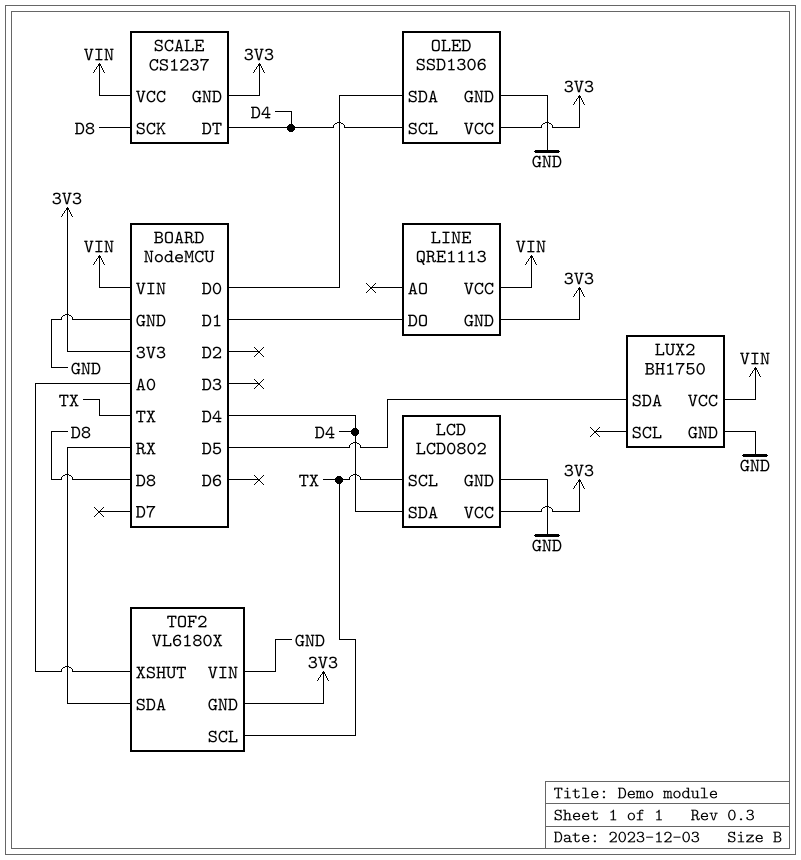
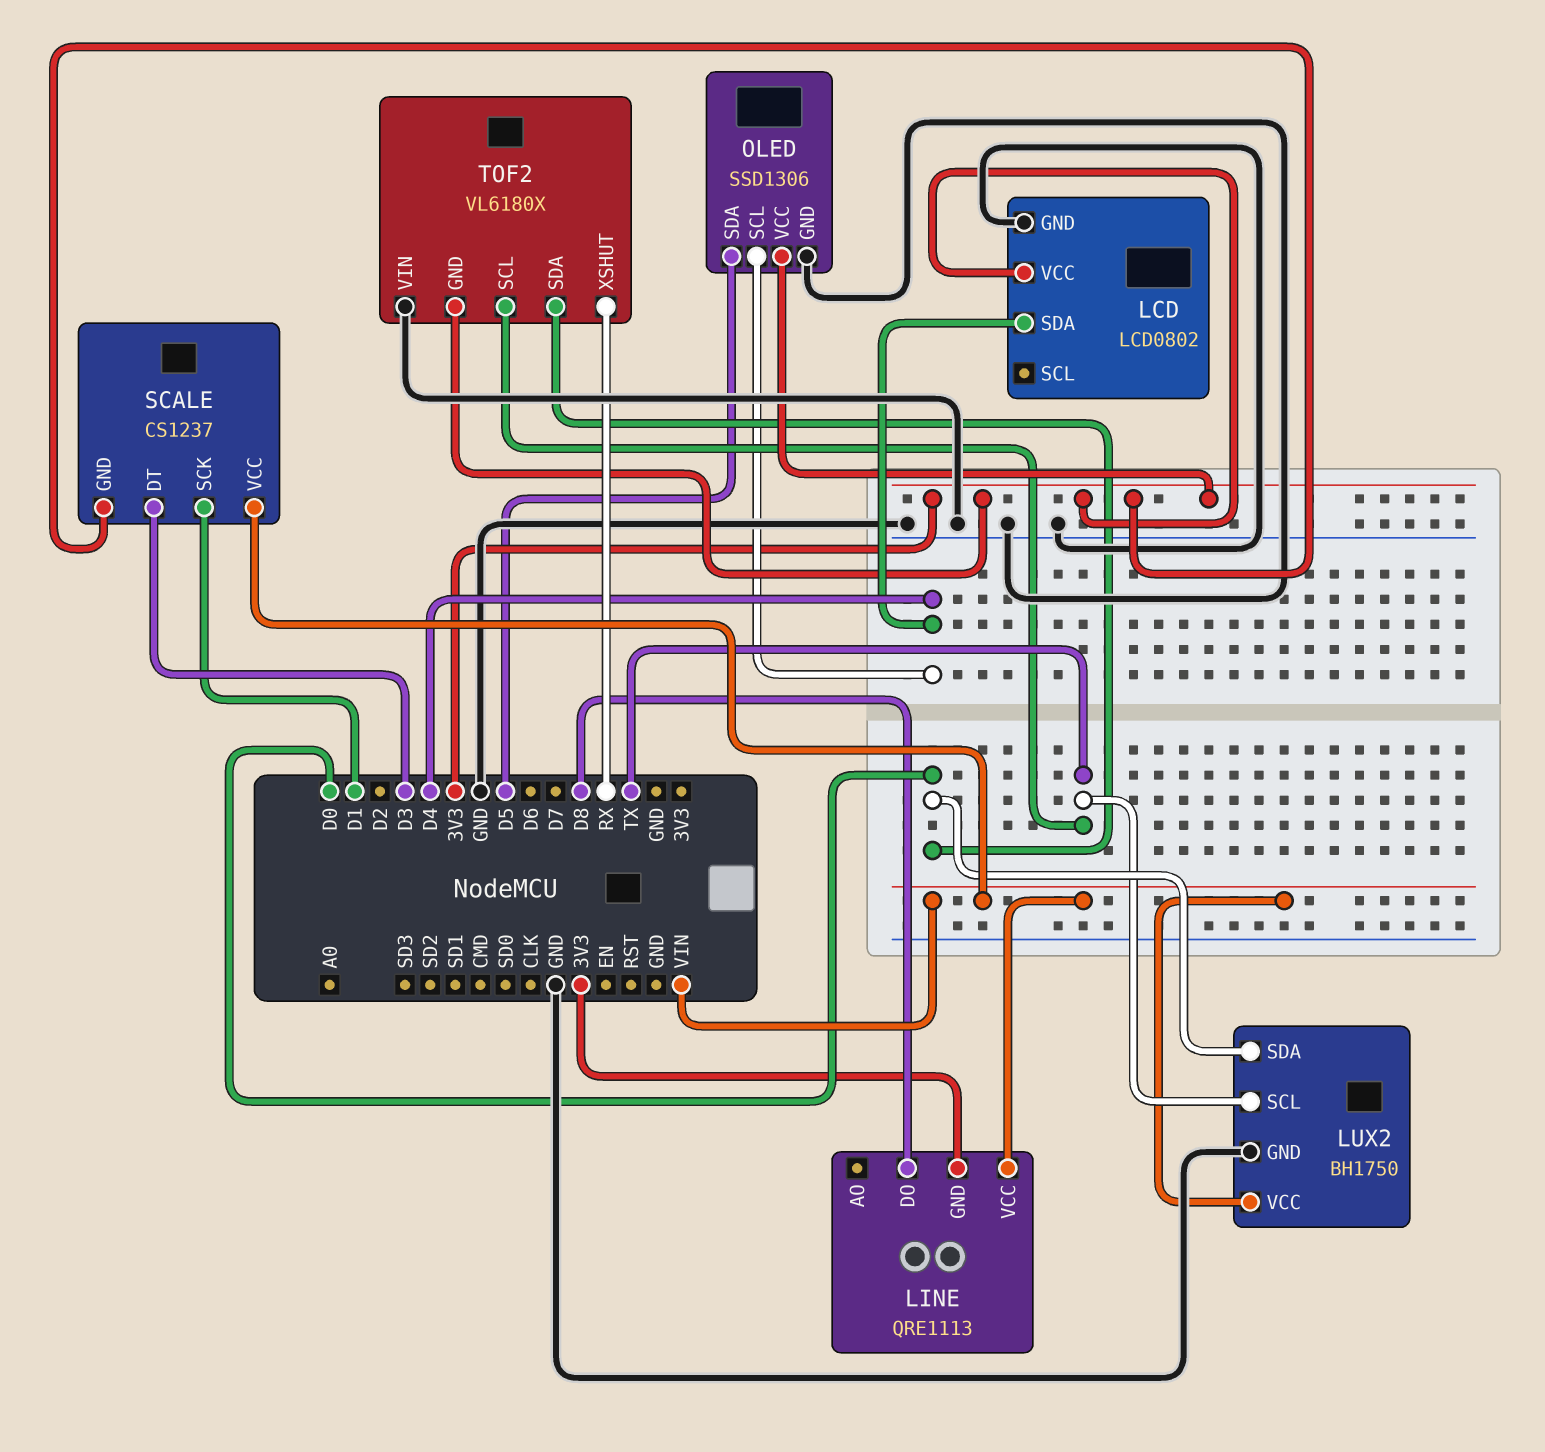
LCD pin SCL: TX -> none
LINE pin DO: D1 -> D8
LUX2 pin SCL: none -> TX
LUX2 pin SDA: D5 -> D0
OLED pin SDA: D0 -> D5
SCALE pin DT: D4 -> D3
SCALE pin SCK: D8 -> D1
TOF2 pin SDA: RX -> D0
TOF2 pin XSHUT: A0 -> RX

